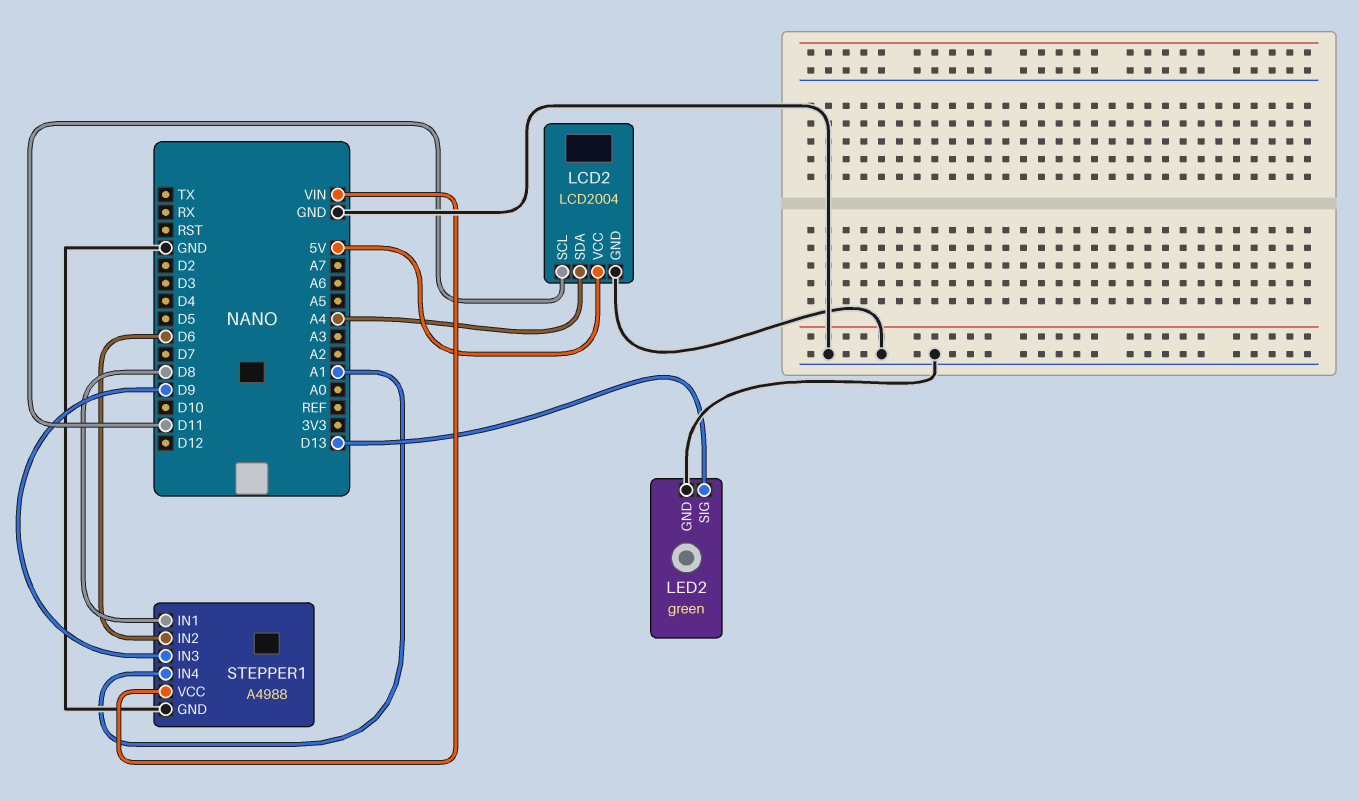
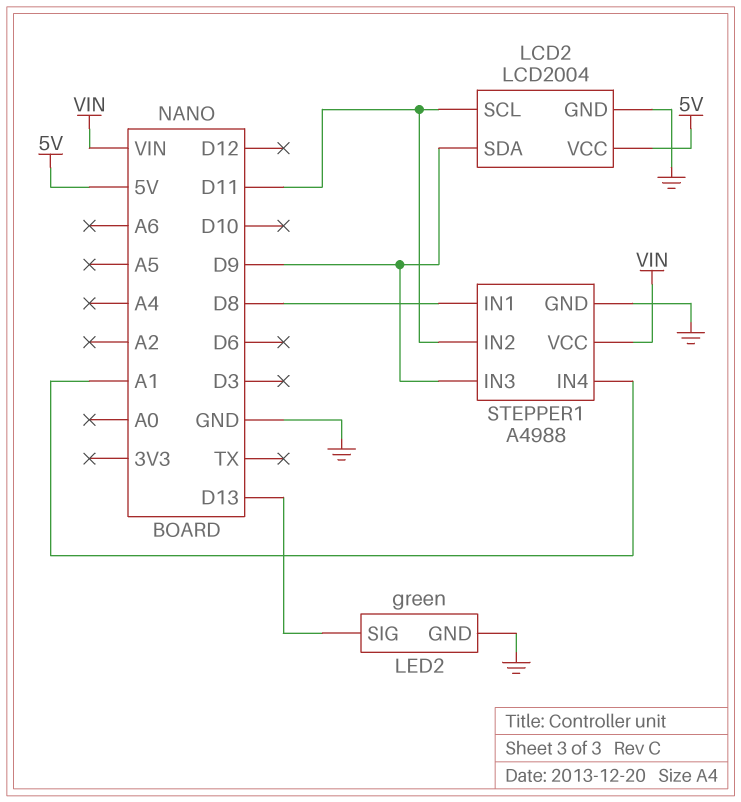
LCD2 pin SDA: A4 -> D9
STEPPER1 pin IN2: D6 -> D11

